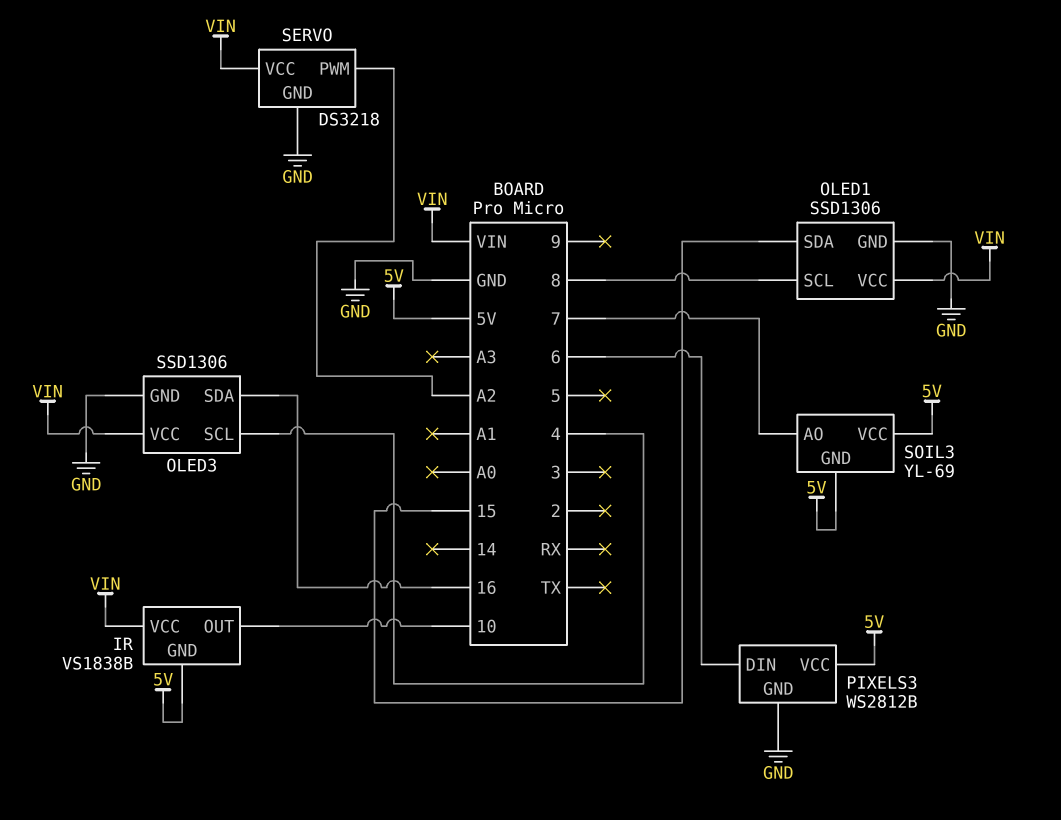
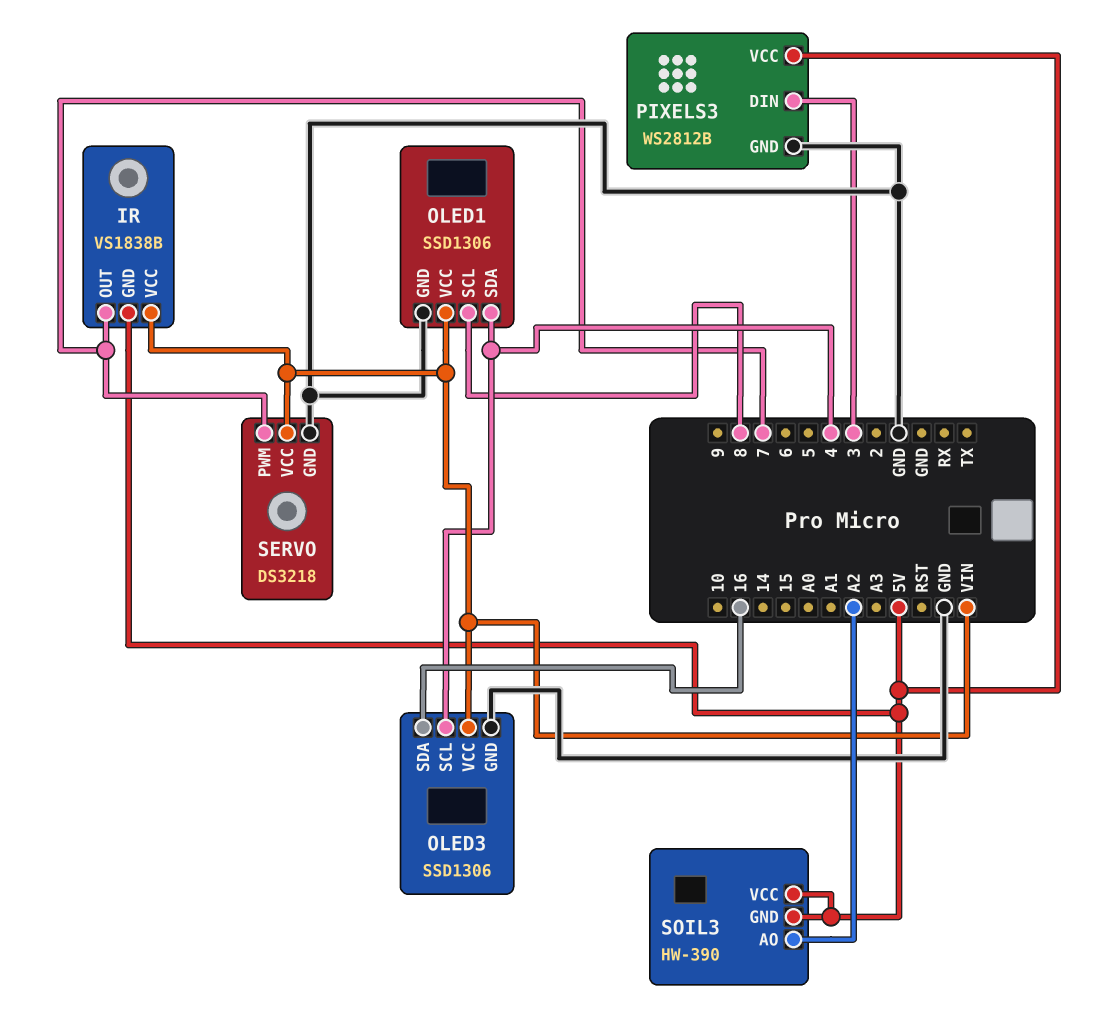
IR pin OUT: 10 -> 7
OLED1 pin SDA: 15 -> 4
PIXELS3 pin DIN: 6 -> 3
SERVO pin PWM: A2 -> 7
SOIL3: YL-69 -> HW-390
SOIL3 pin AO: 7 -> A2

